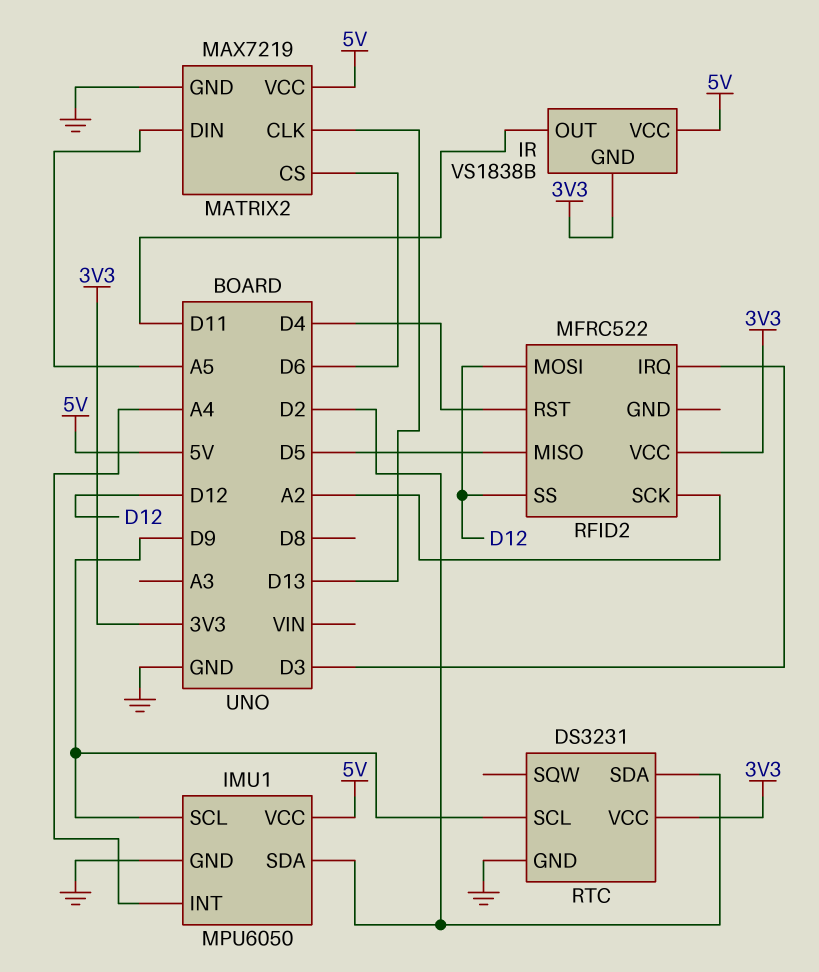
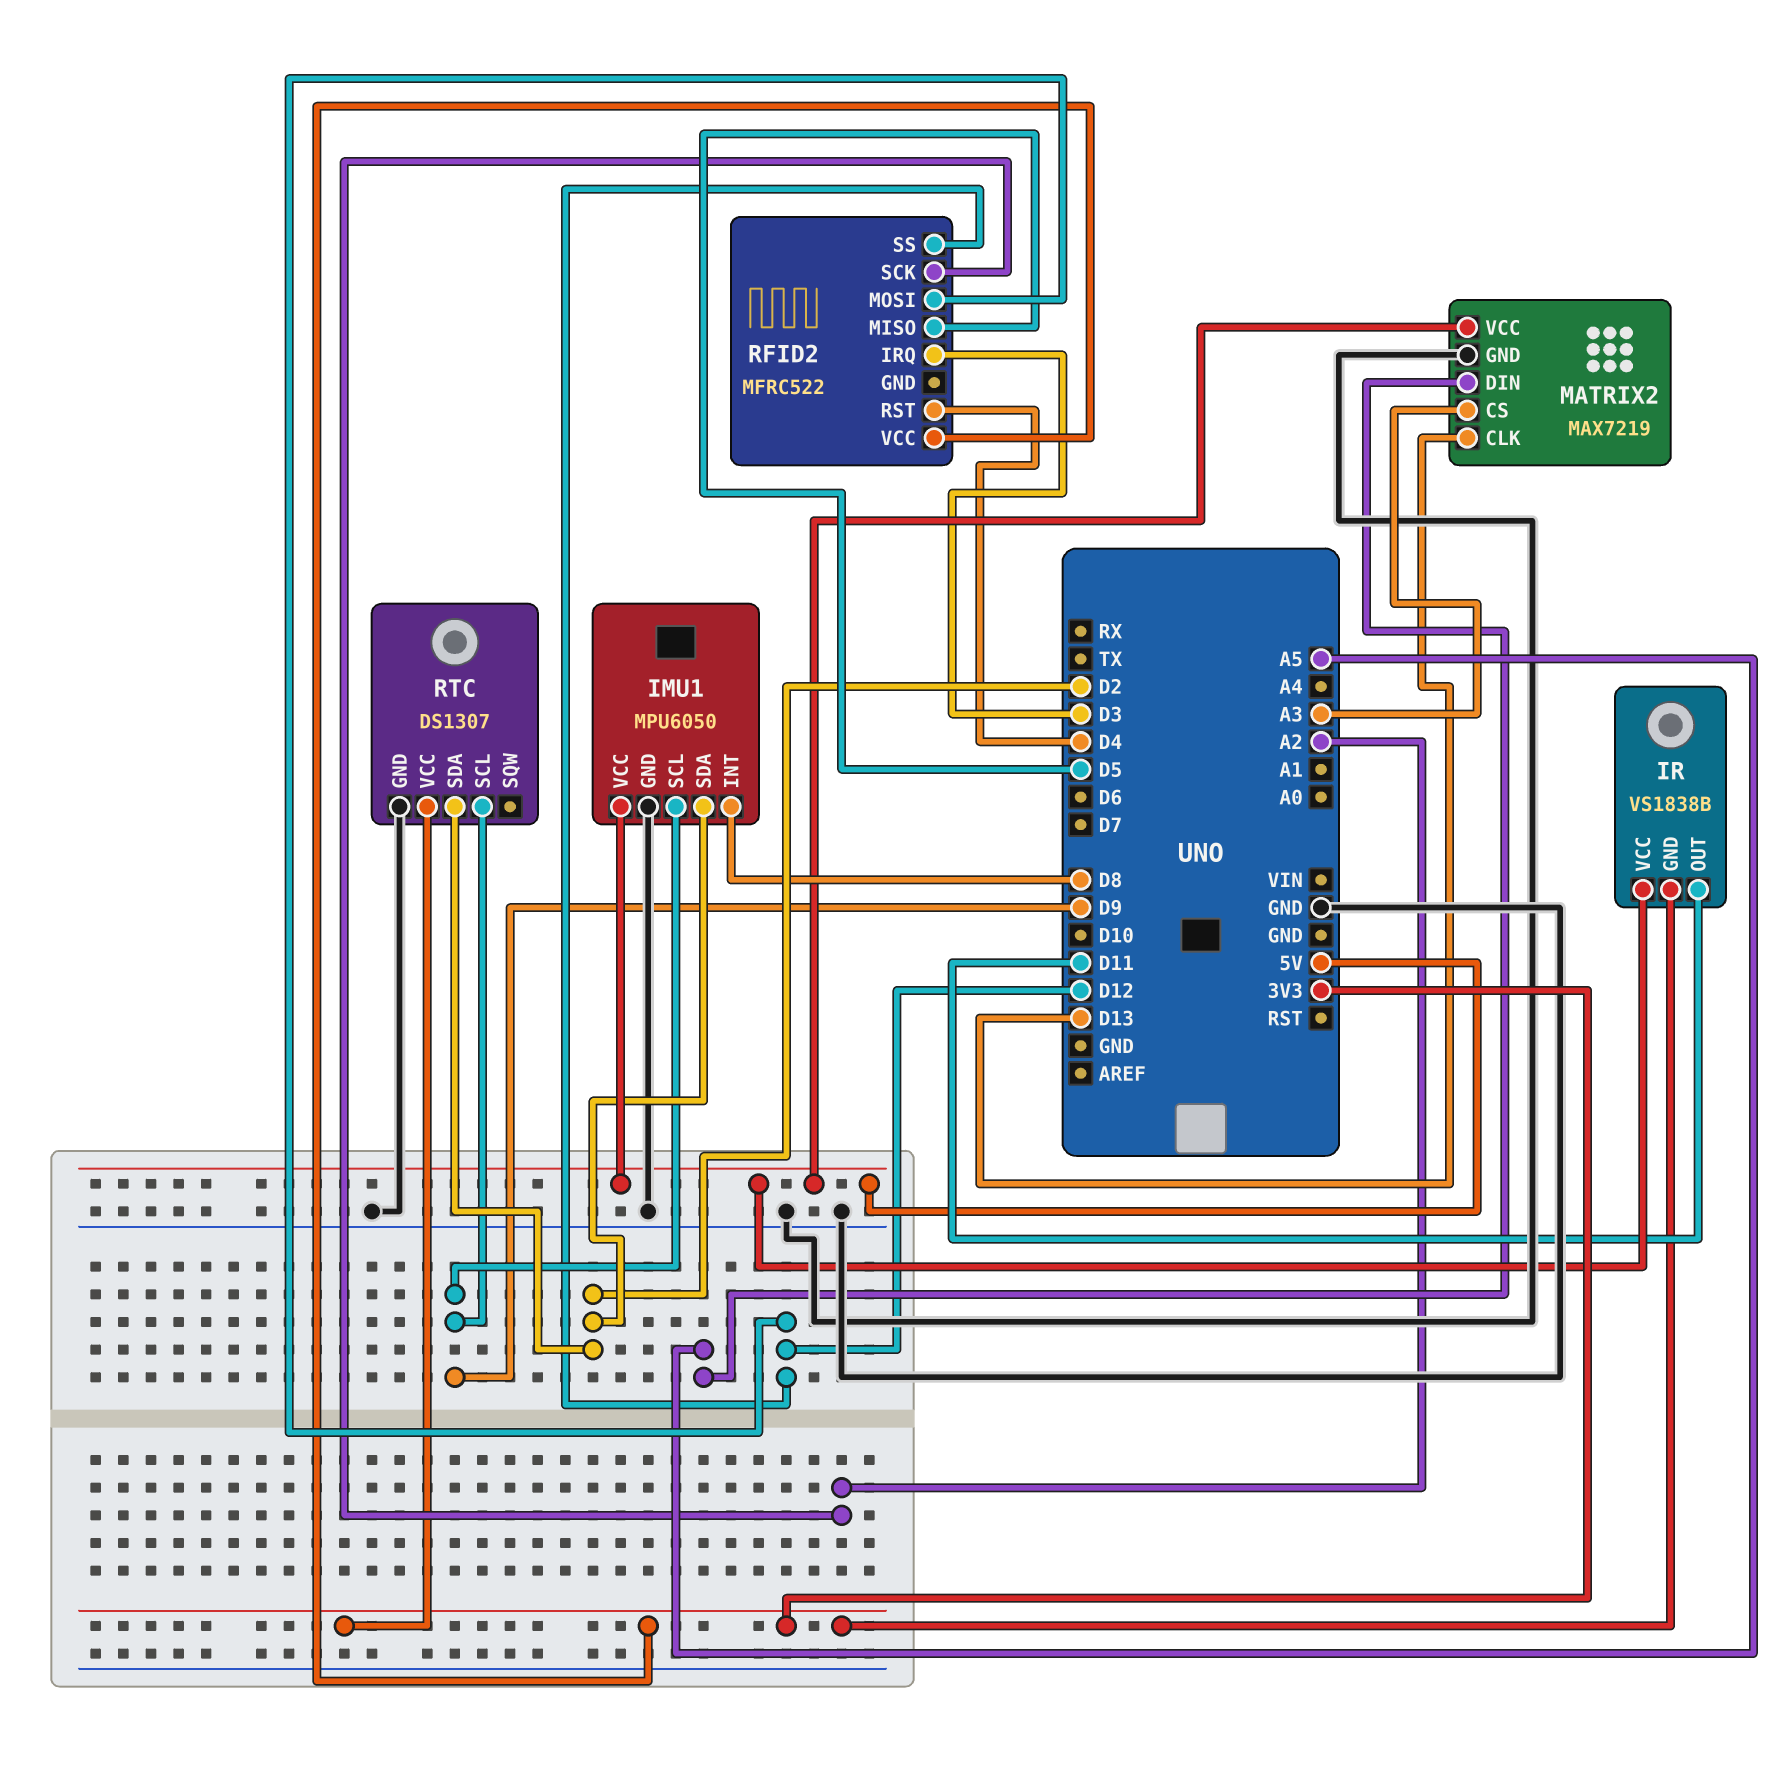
IMU1 pin INT: A4 -> D8
MATRIX2 pin CS: D6 -> A3
RTC: DS3231 -> DS1307

